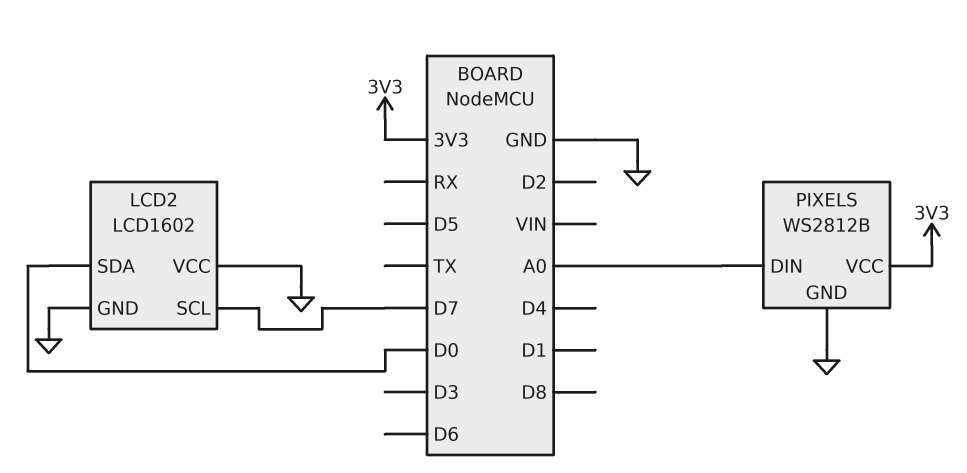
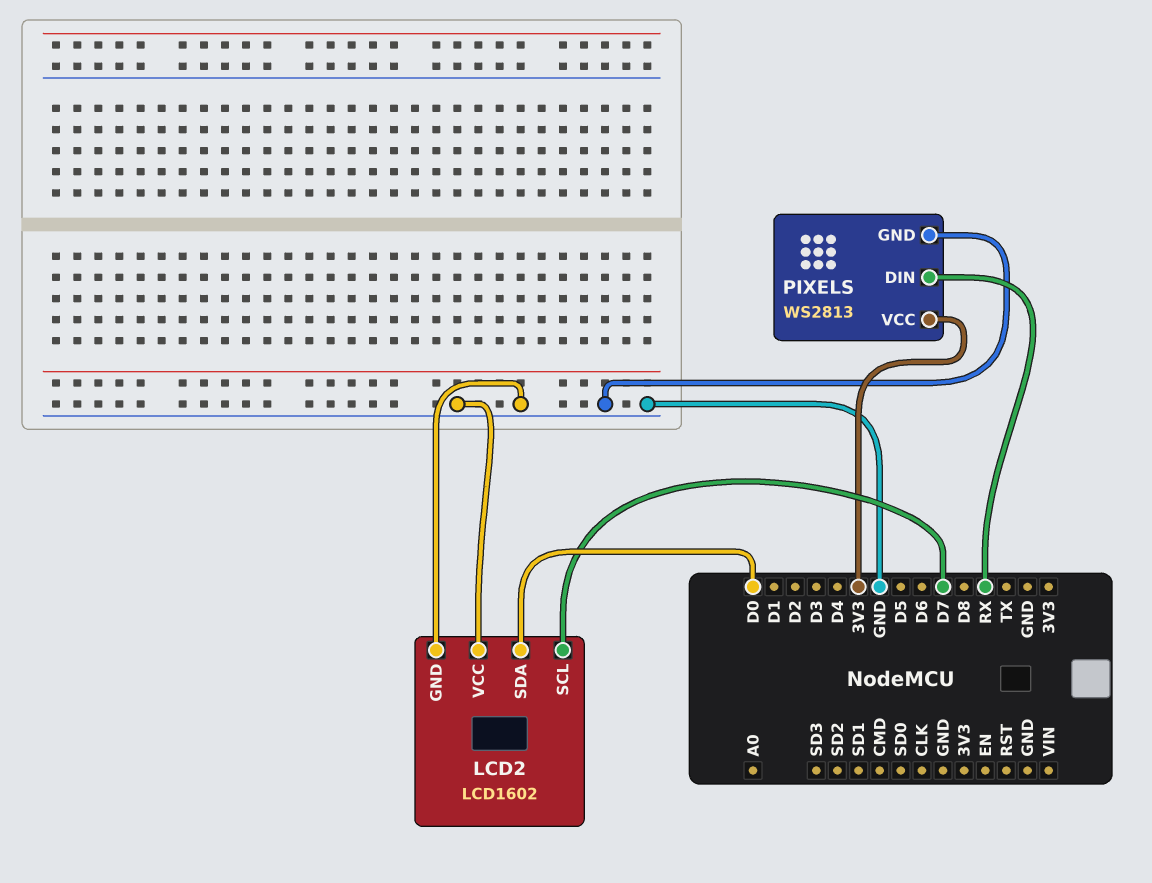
PIXELS: WS2812B -> WS2813
PIXELS pin DIN: A0 -> RX

